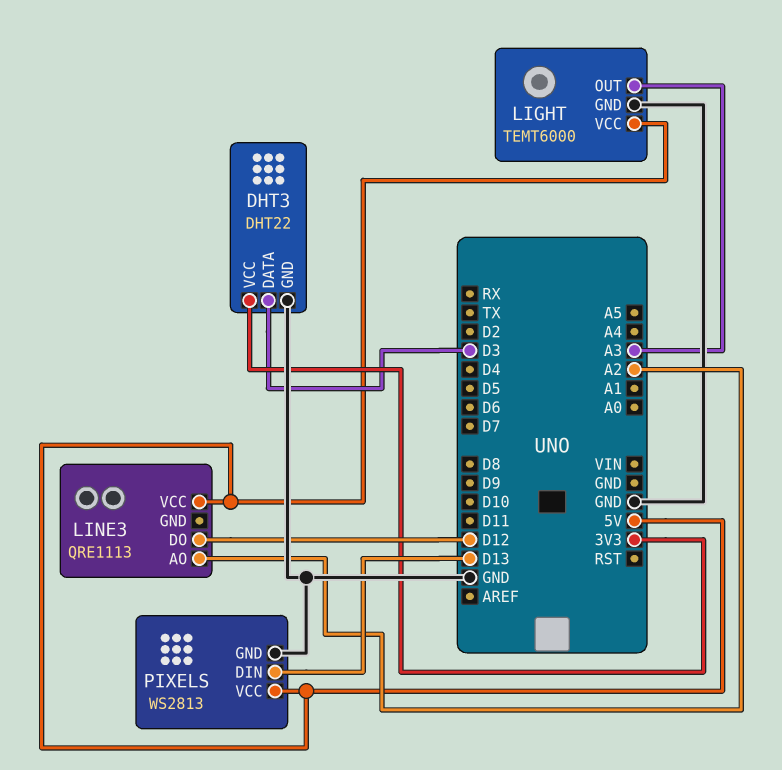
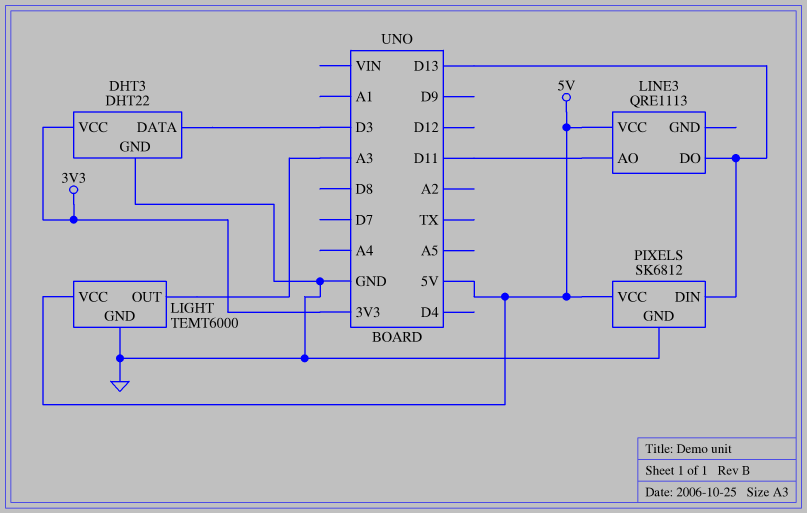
LINE3 pin AO: A2 -> D11
LINE3 pin DO: D12 -> D13
PIXELS: WS2813 -> SK6812

